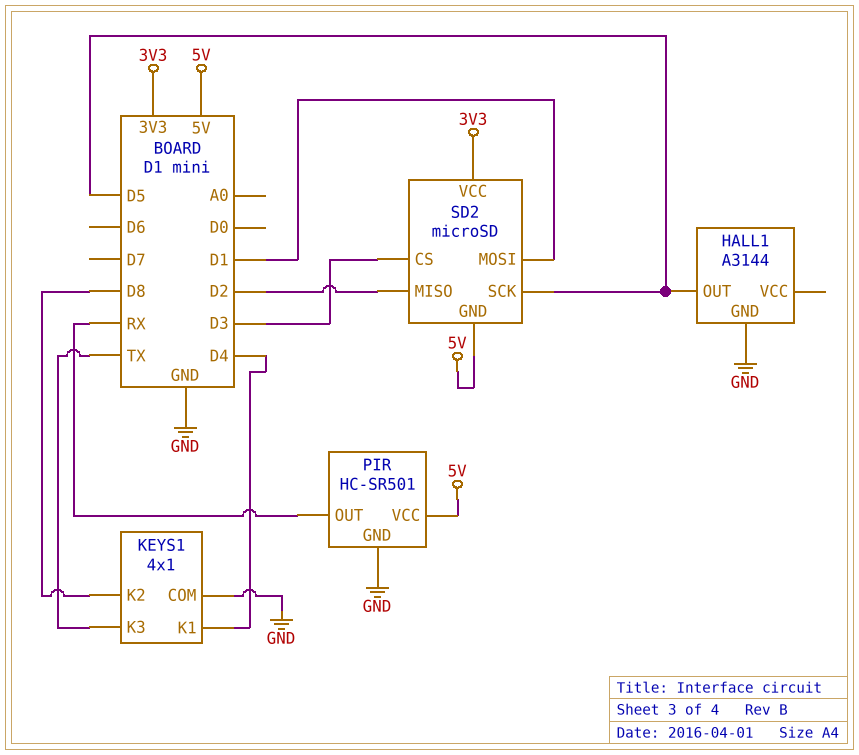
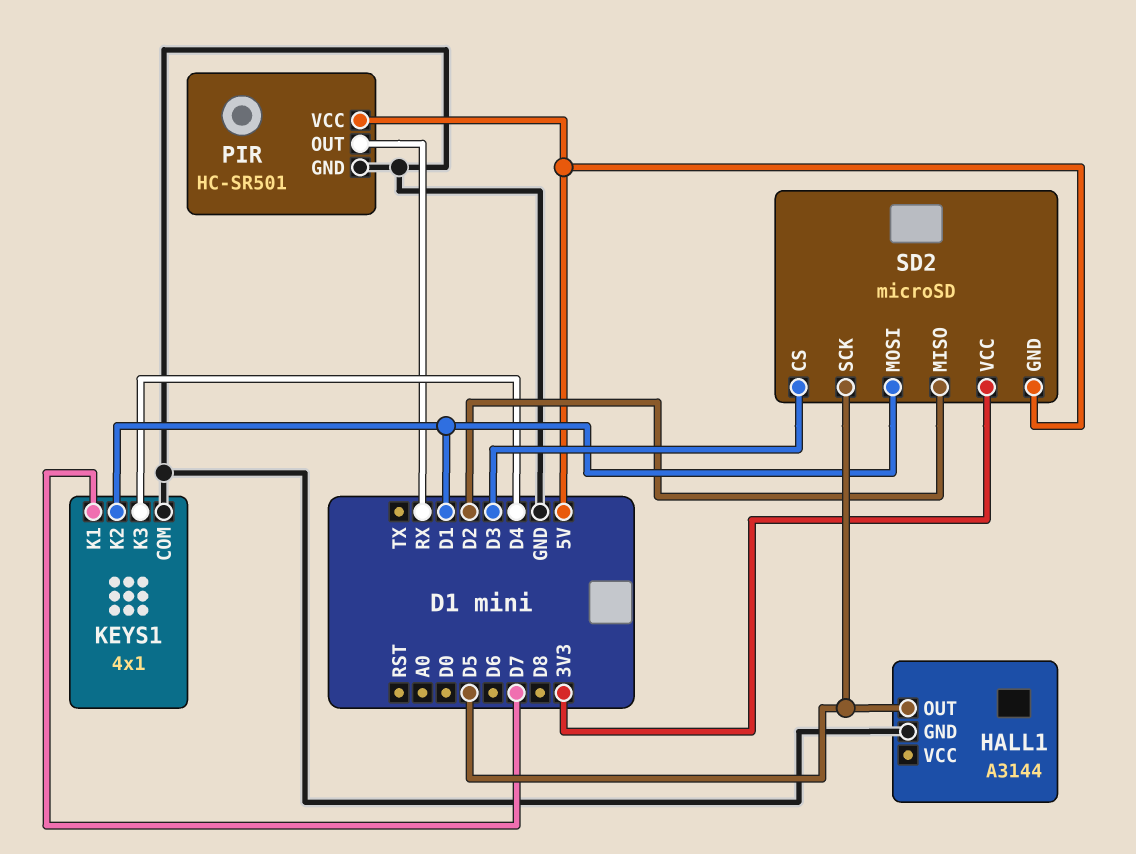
KEYS1 pin K1: D4 -> D7
KEYS1 pin K2: D8 -> D1
KEYS1 pin K3: TX -> D4

